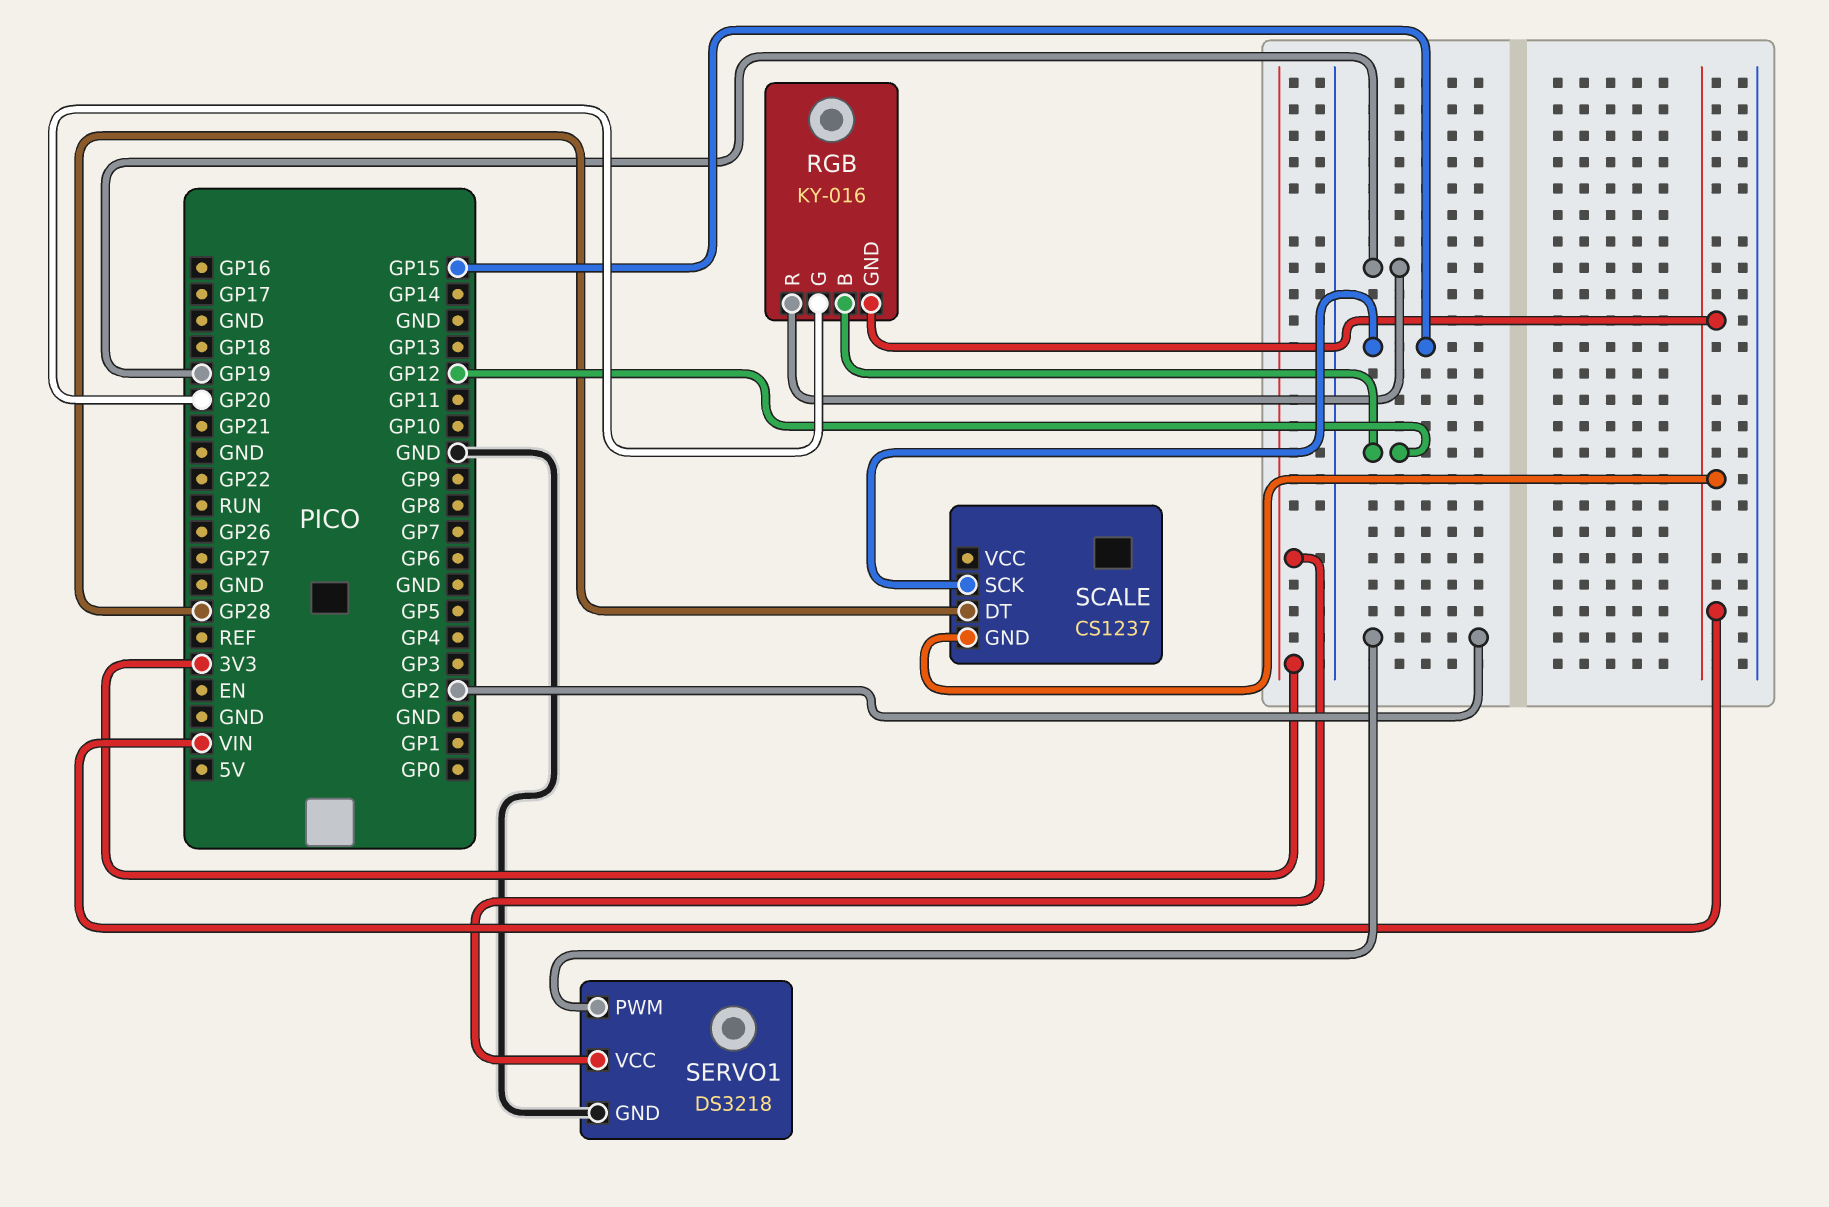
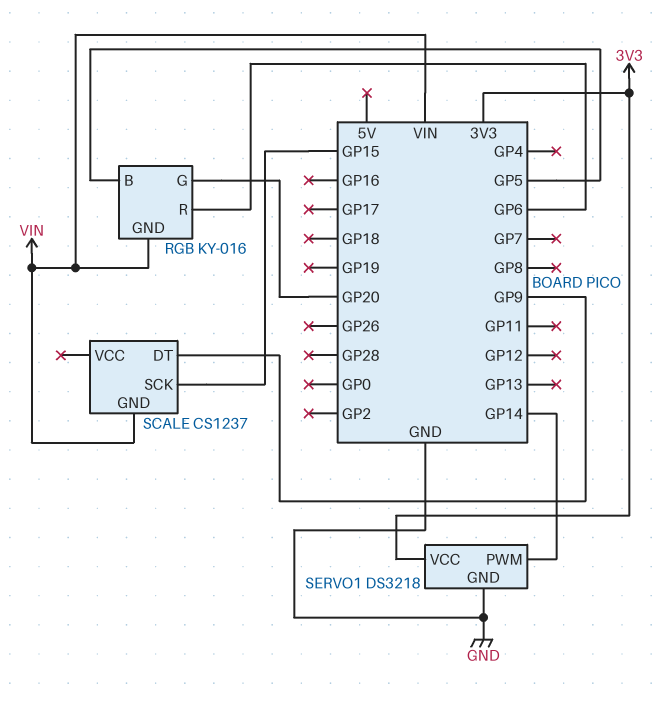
RGB pin B: GP12 -> GP5
RGB pin R: GP19 -> GP6
SCALE pin DT: GP28 -> GP9
SERVO1 pin PWM: GP2 -> GP14

